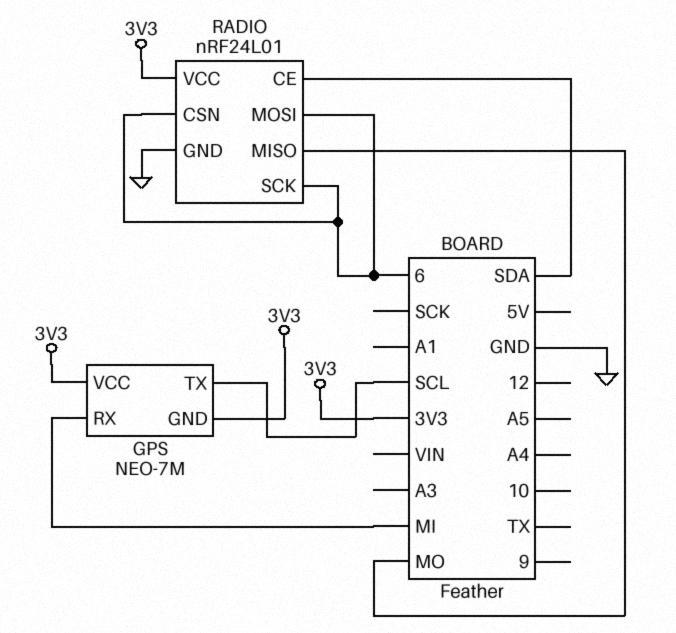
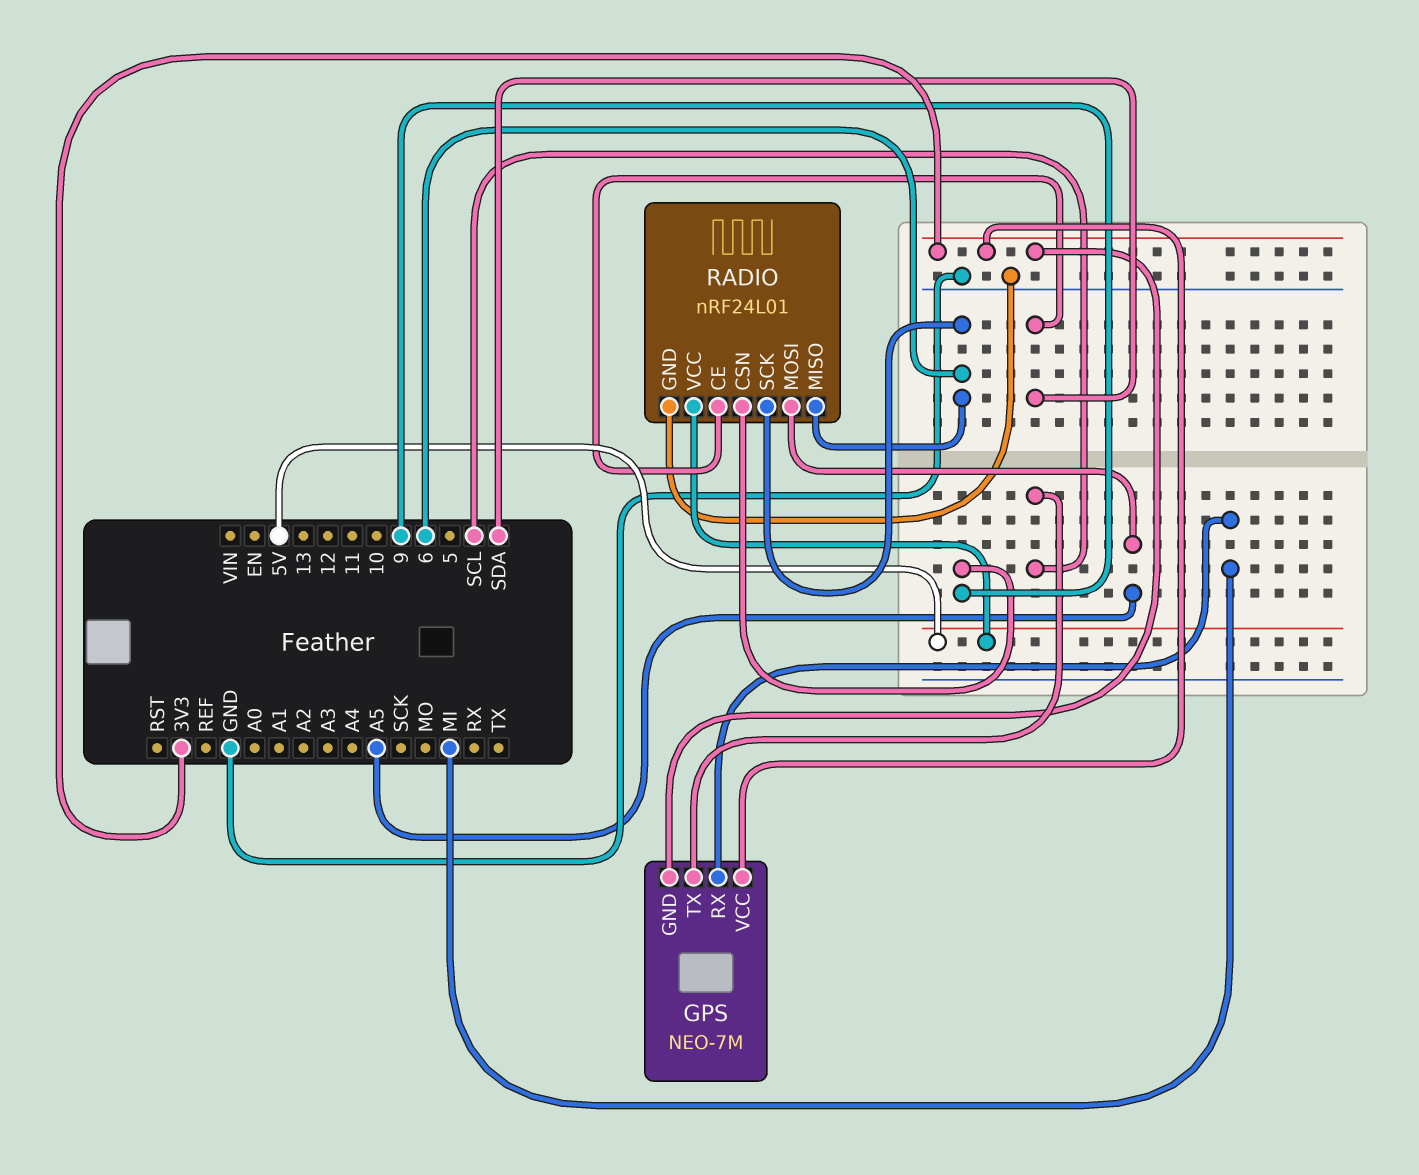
RADIO pin CSN: 6 -> 9
RADIO pin MISO: MO -> 6
RADIO pin MOSI: 6 -> A5
RADIO pin VCC: 3V3 -> 5V

